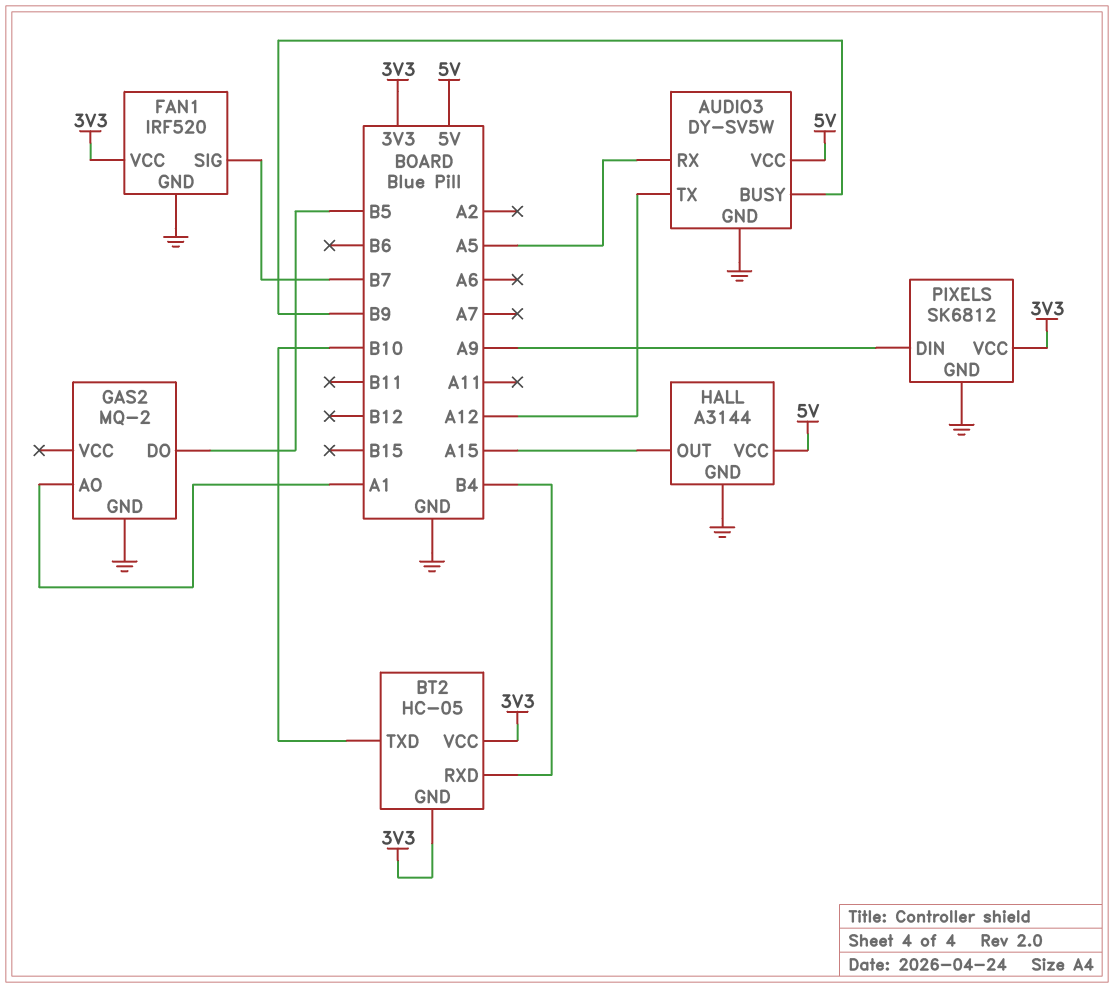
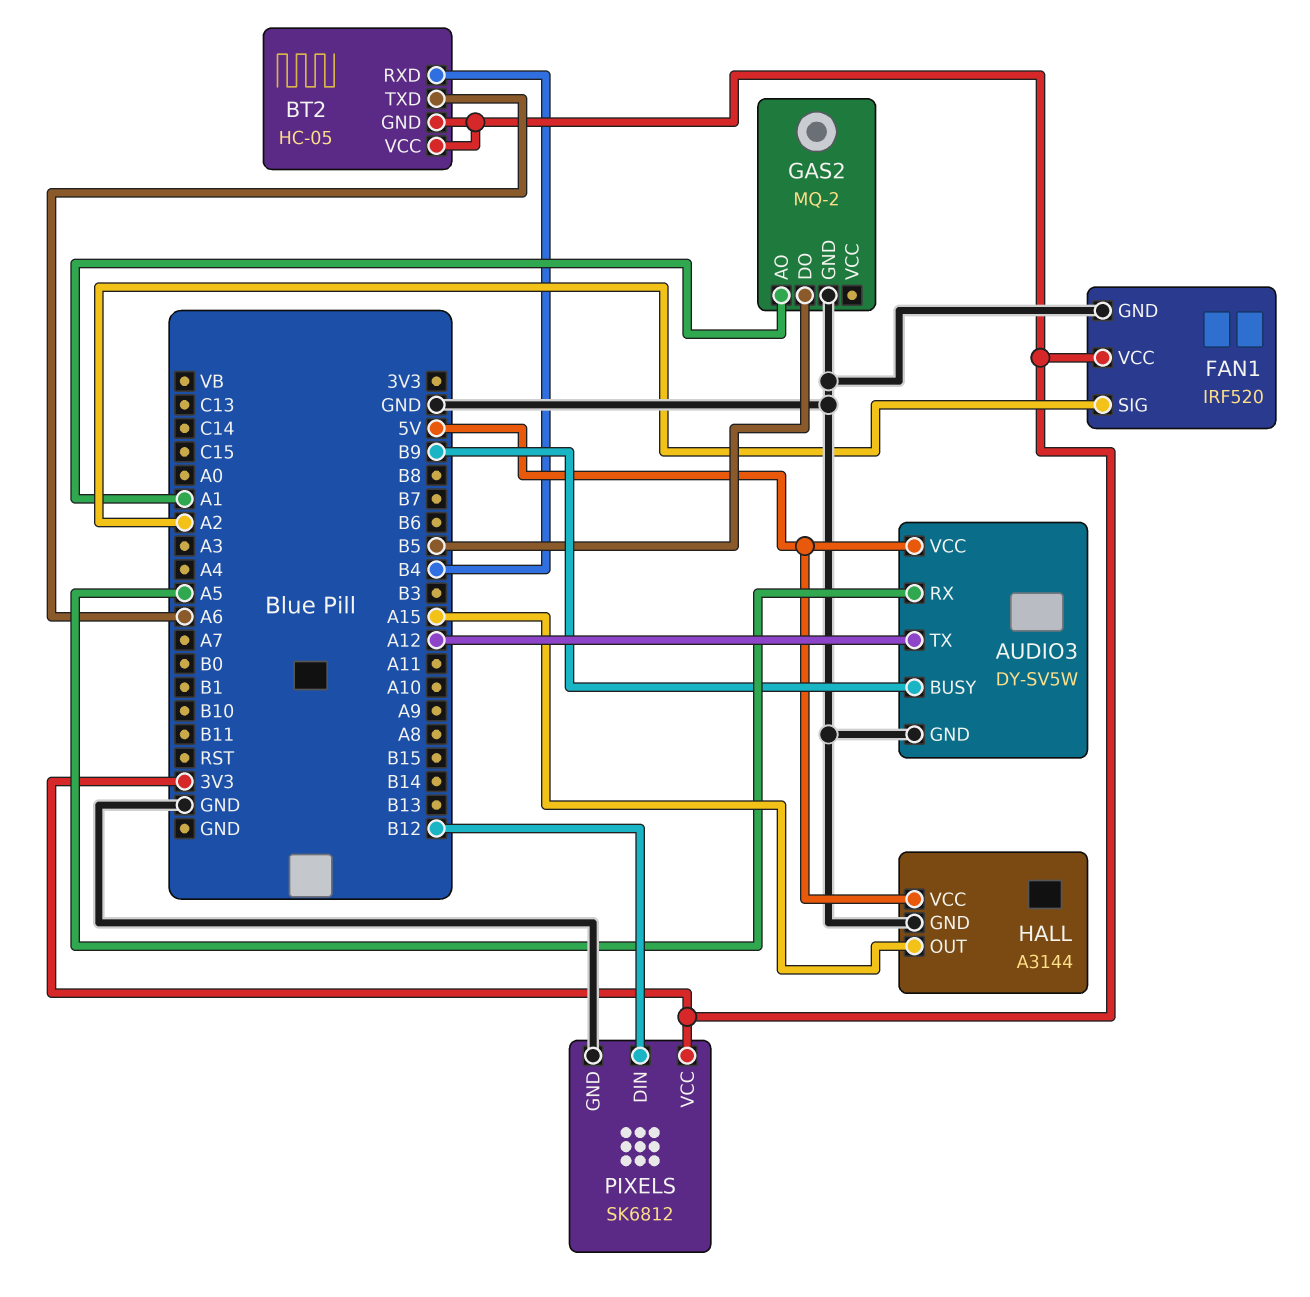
BT2 pin TXD: B10 -> A6
FAN1 pin SIG: B7 -> A2
PIXELS pin DIN: A9 -> B12

